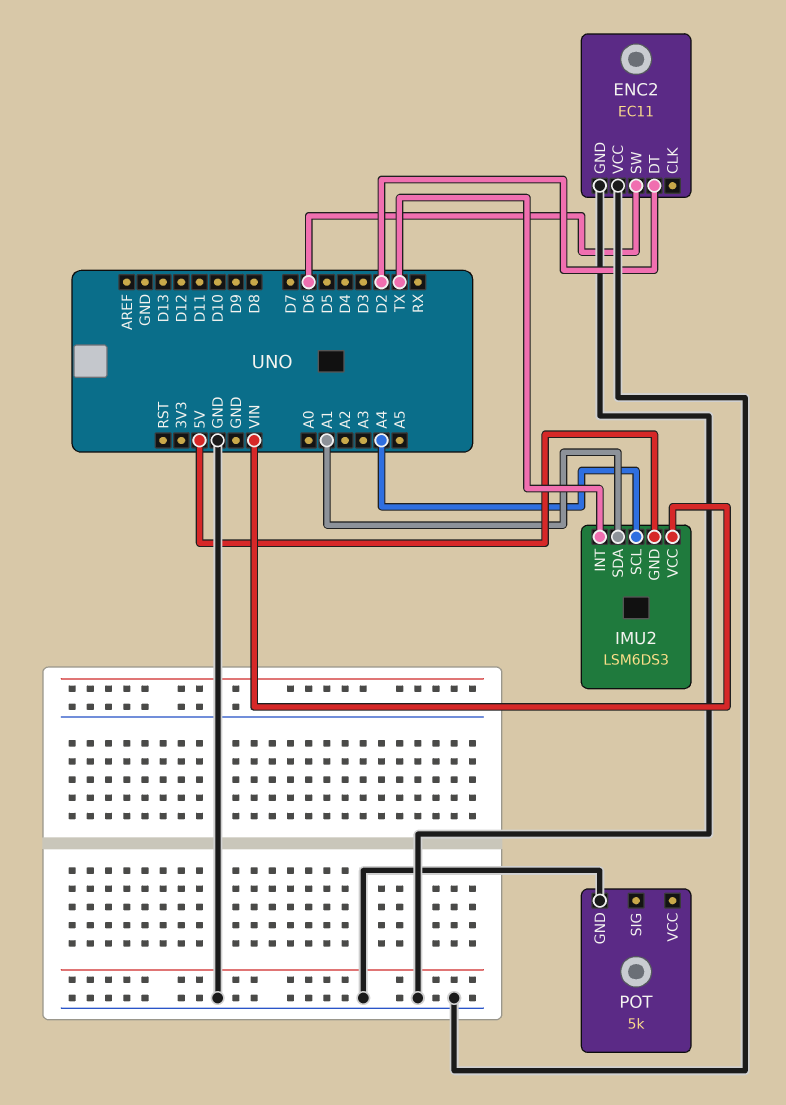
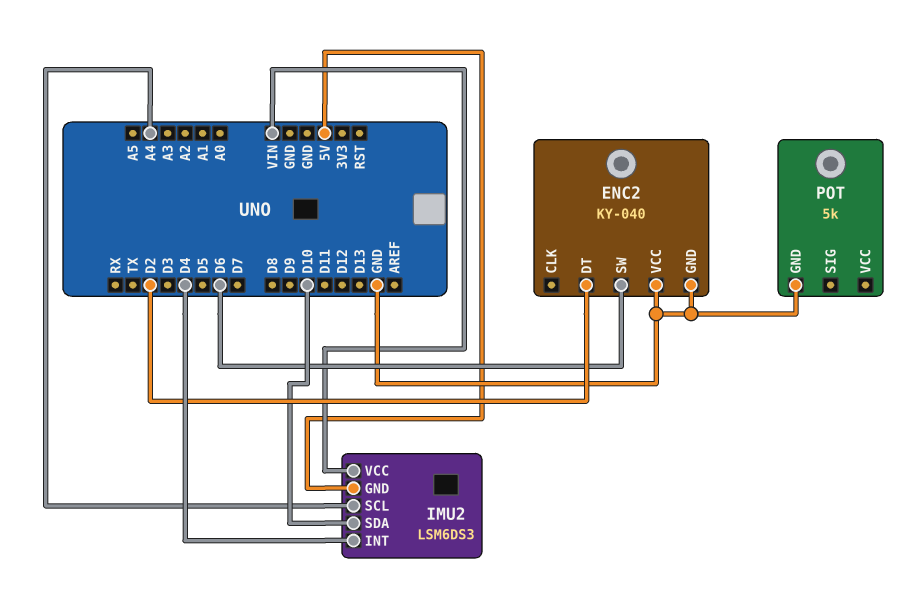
ENC2: EC11 -> KY-040
IMU2 pin INT: TX -> D4
IMU2 pin SDA: A1 -> D10

